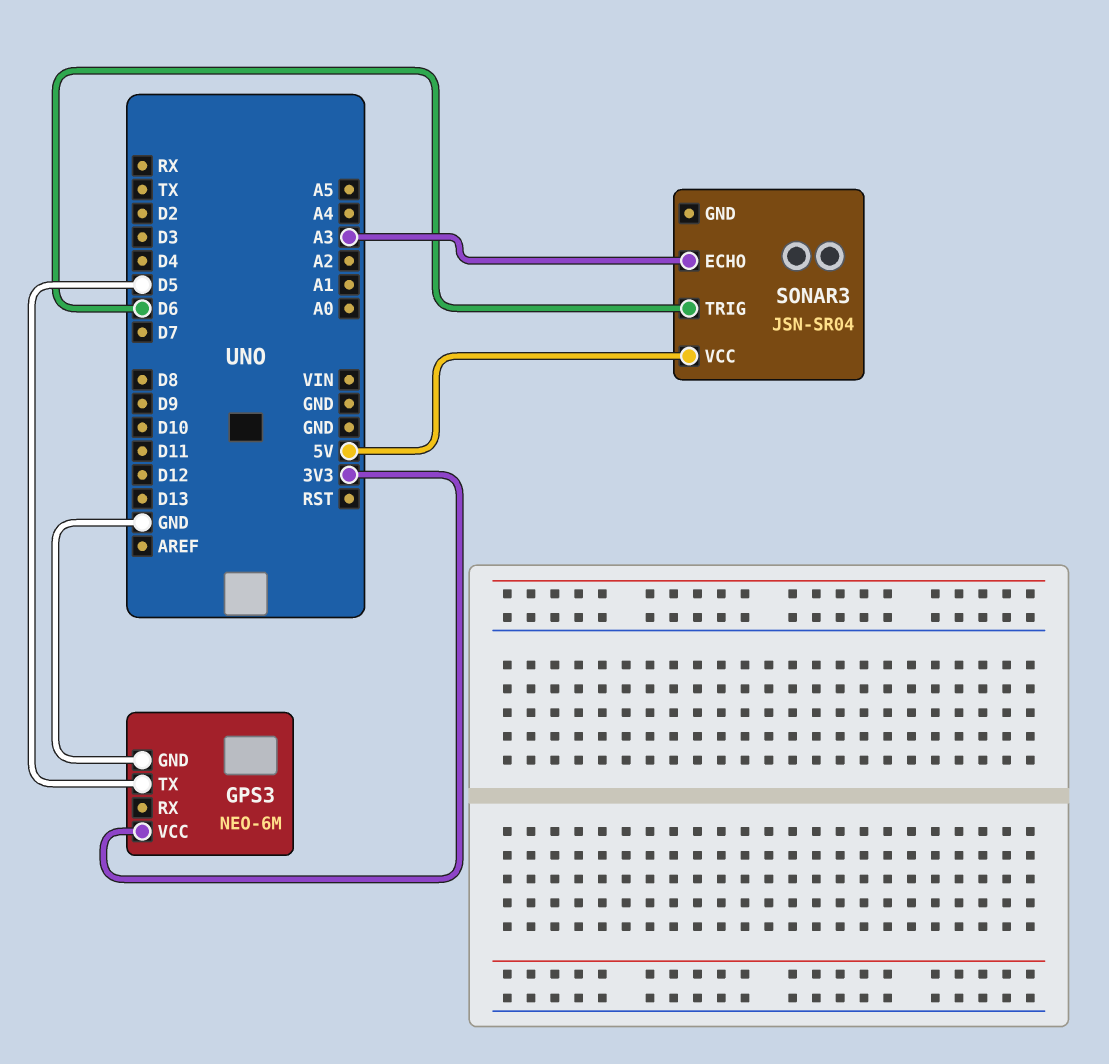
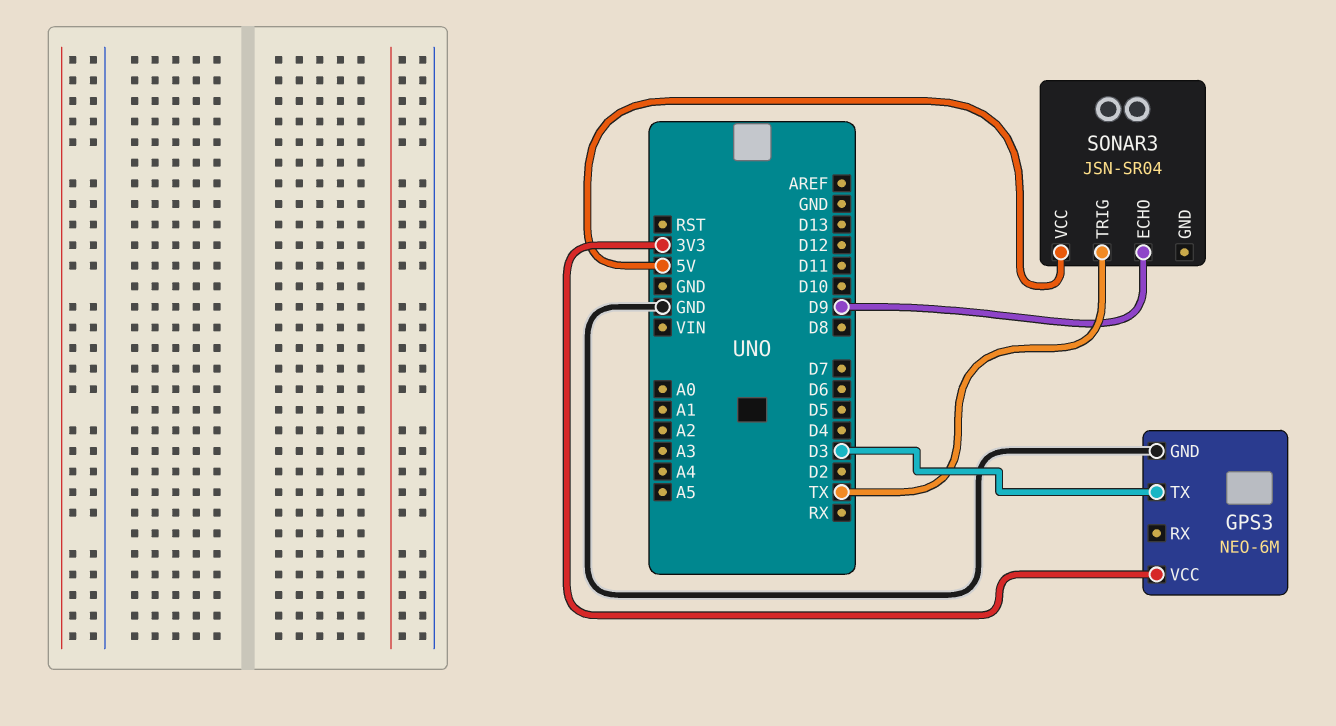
GPS3 pin TX: D5 -> D3
SONAR3 pin ECHO: A3 -> D9
SONAR3 pin TRIG: D6 -> TX

